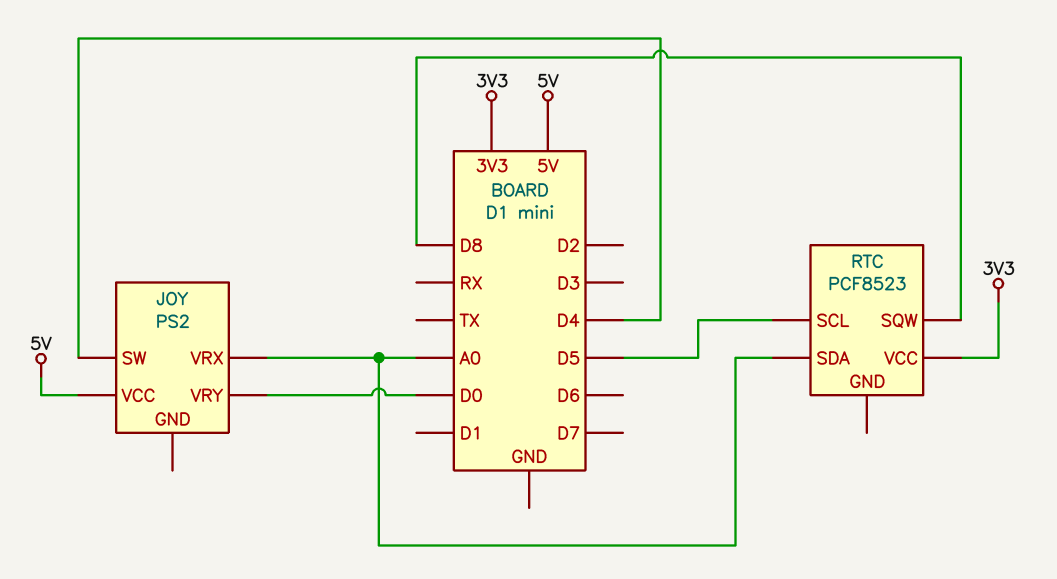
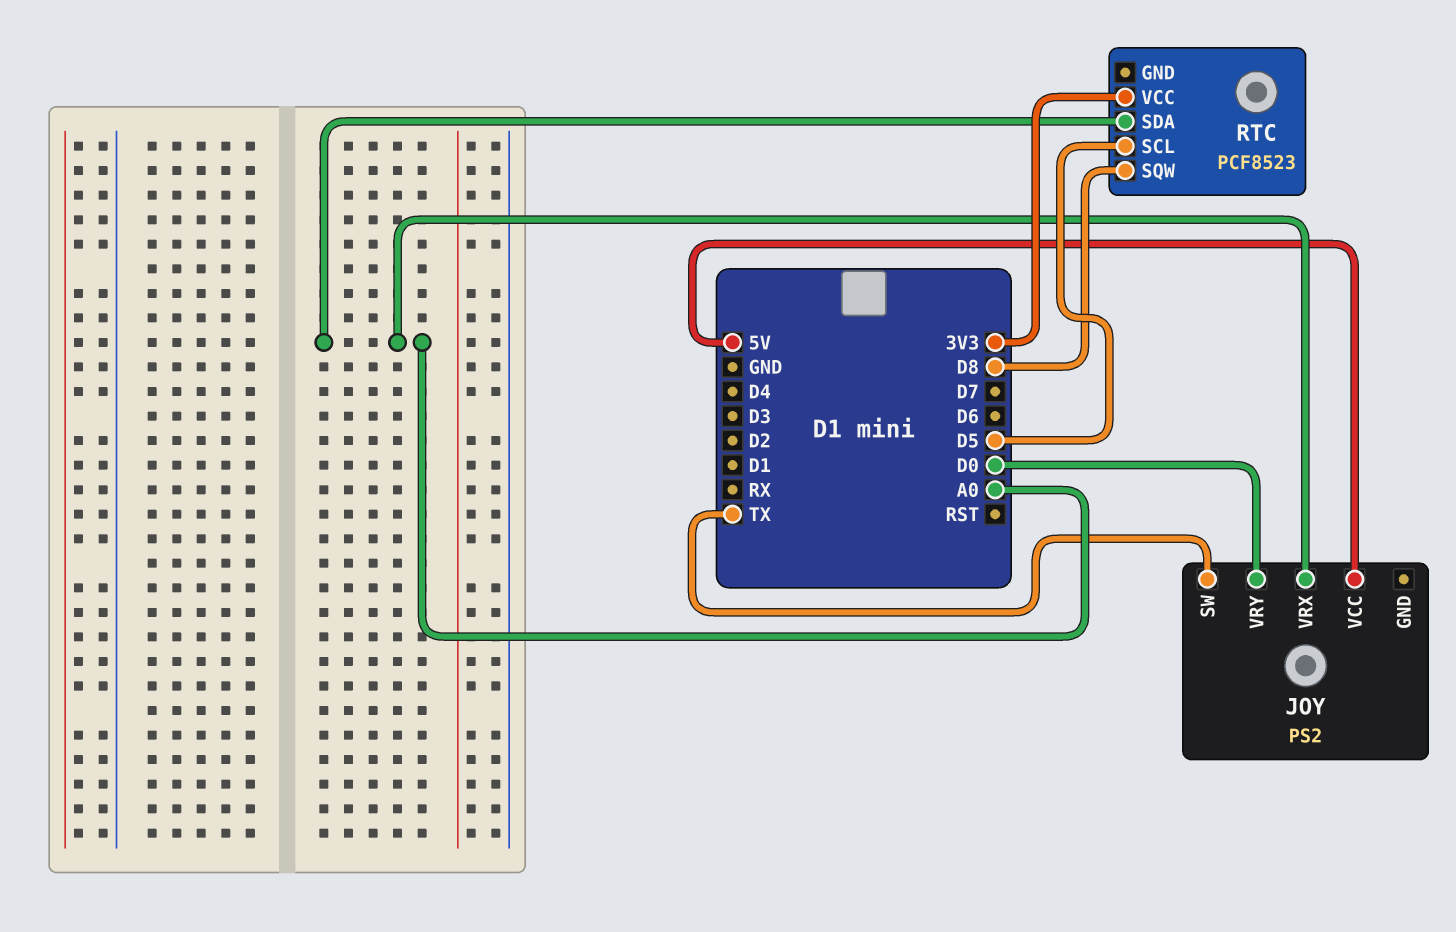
JOY pin SW: D4 -> TX

